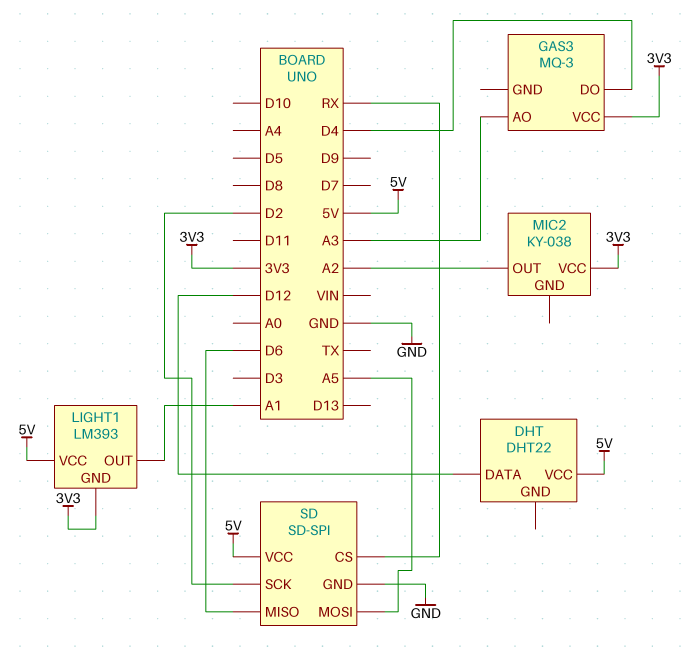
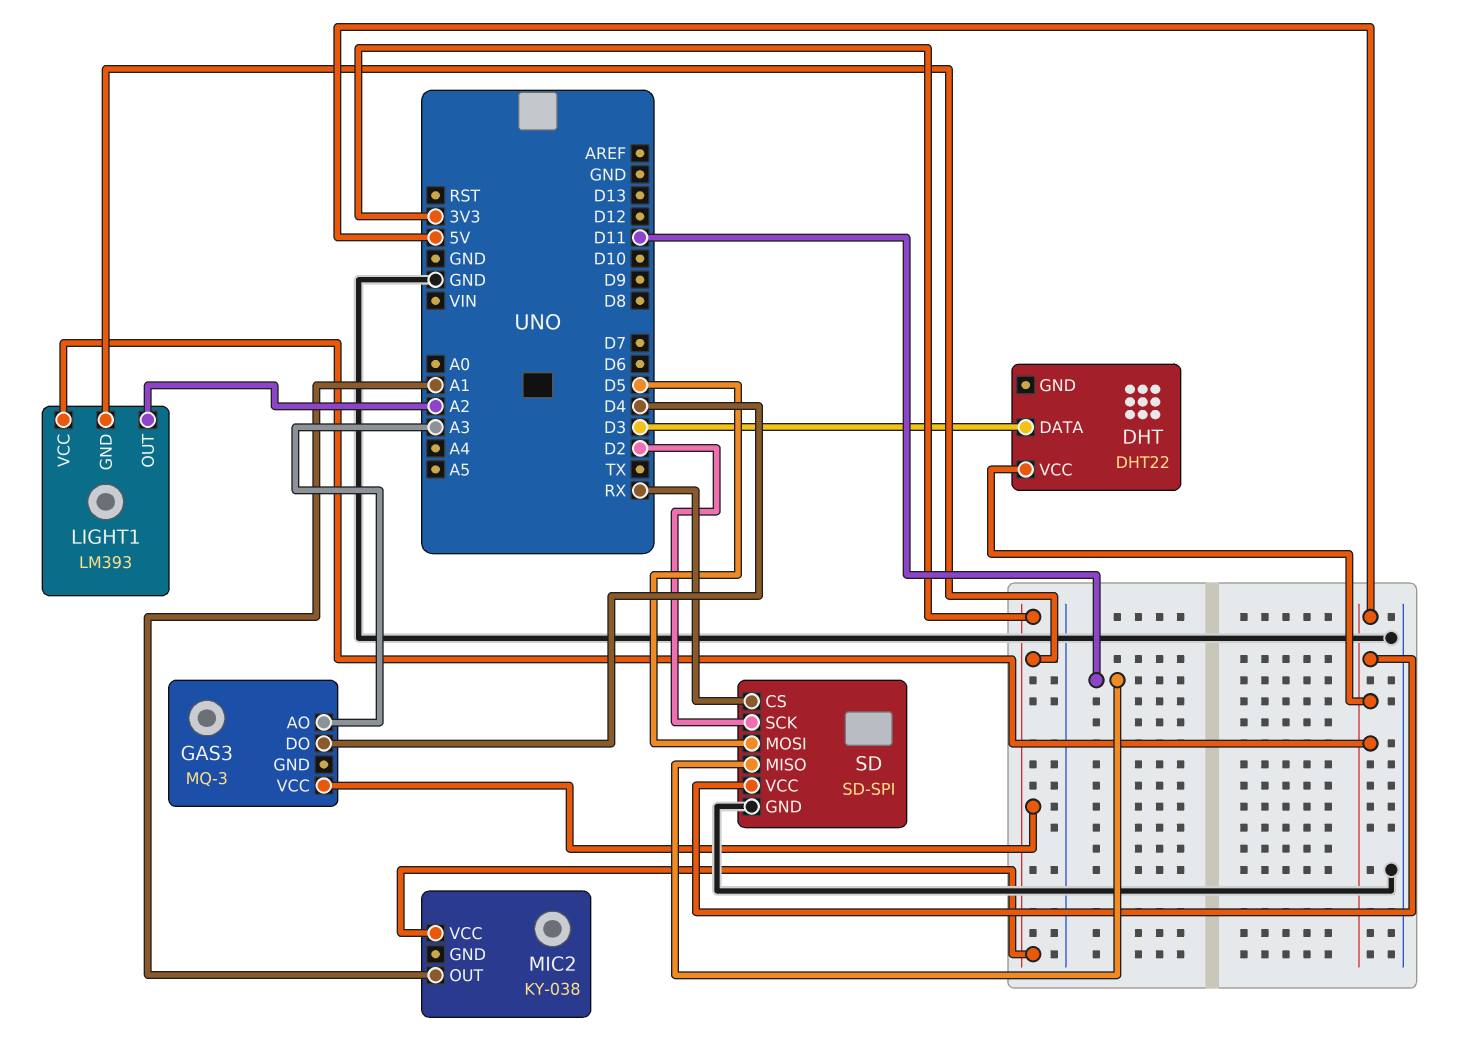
DHT pin DATA: D12 -> D3
LIGHT1 pin OUT: A1 -> A2
MIC2 pin OUT: A2 -> A1
SD pin MISO: D6 -> D11
SD pin MOSI: A5 -> D5

